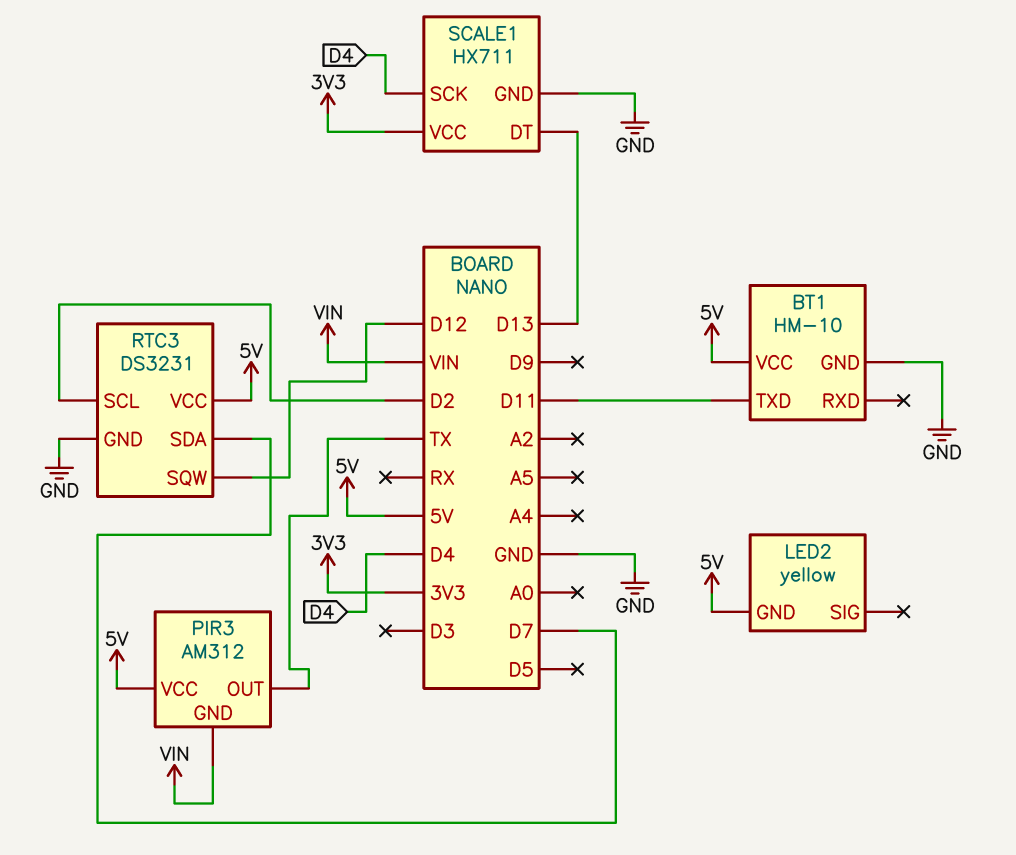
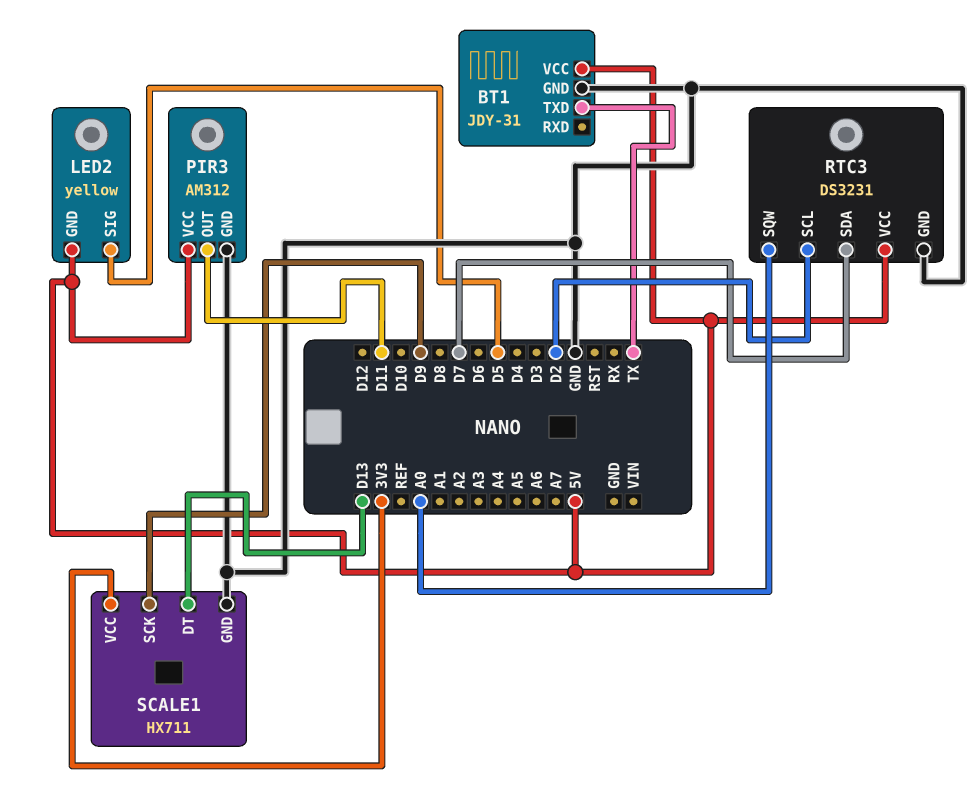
BT1: HM-10 -> JDY-31
BT1 pin TXD: D11 -> TX
LED2 pin SIG: none -> D5
PIR3 pin GND: VIN -> GND
PIR3 pin OUT: TX -> D11
RTC3 pin SQW: D12 -> A0
SCALE1 pin SCK: D4 -> D9

